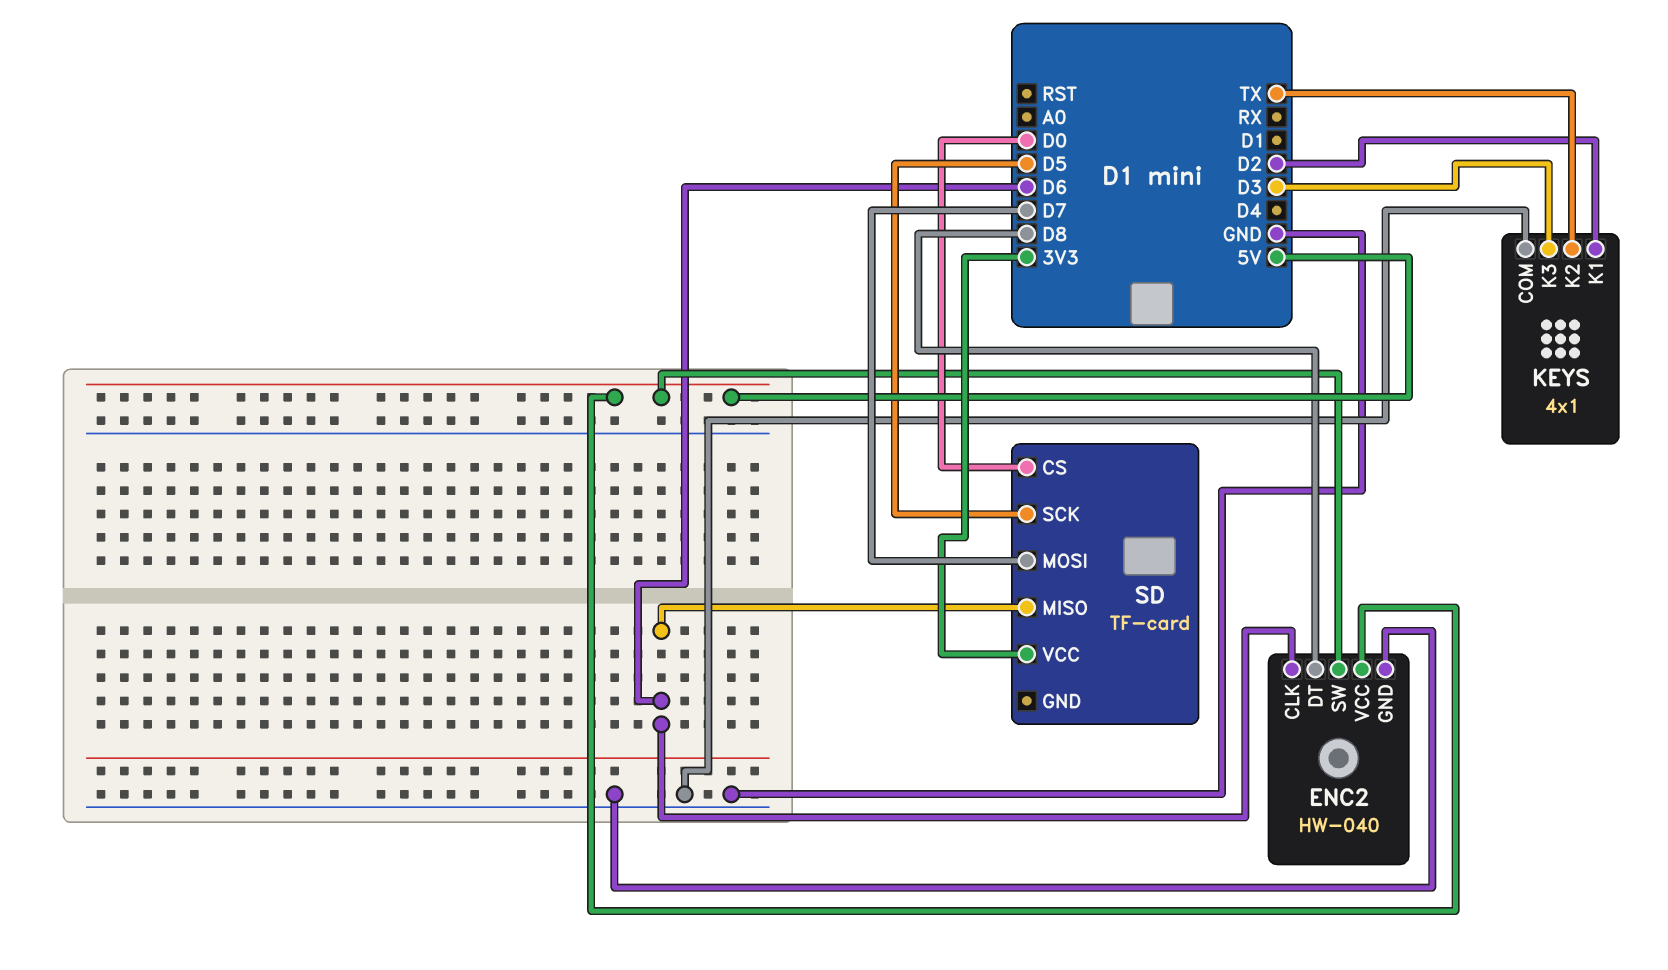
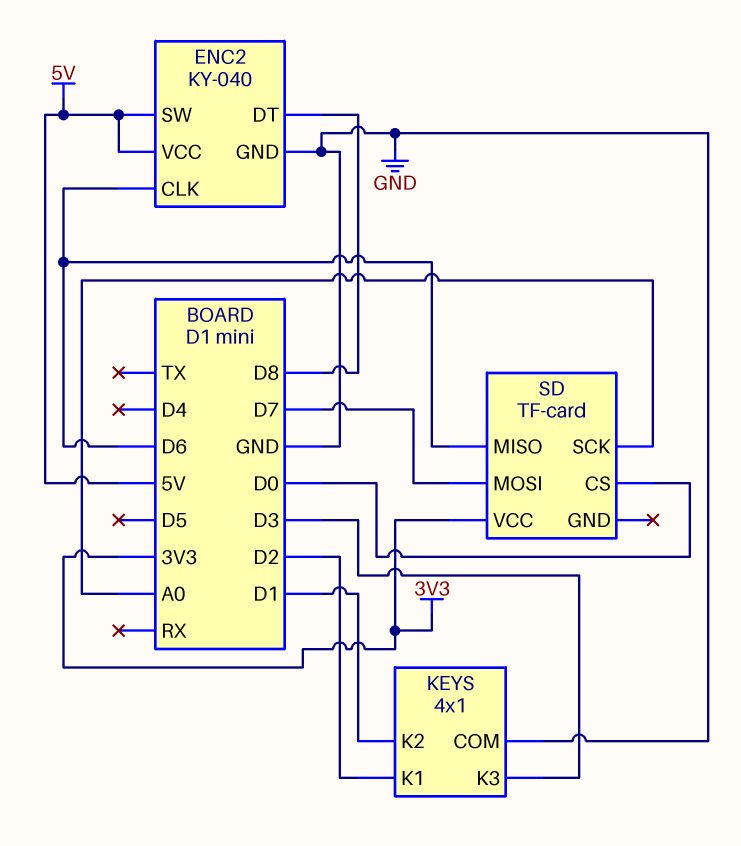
ENC2: HW-040 -> KY-040
KEYS pin K2: TX -> D1
SD pin SCK: D5 -> A0

